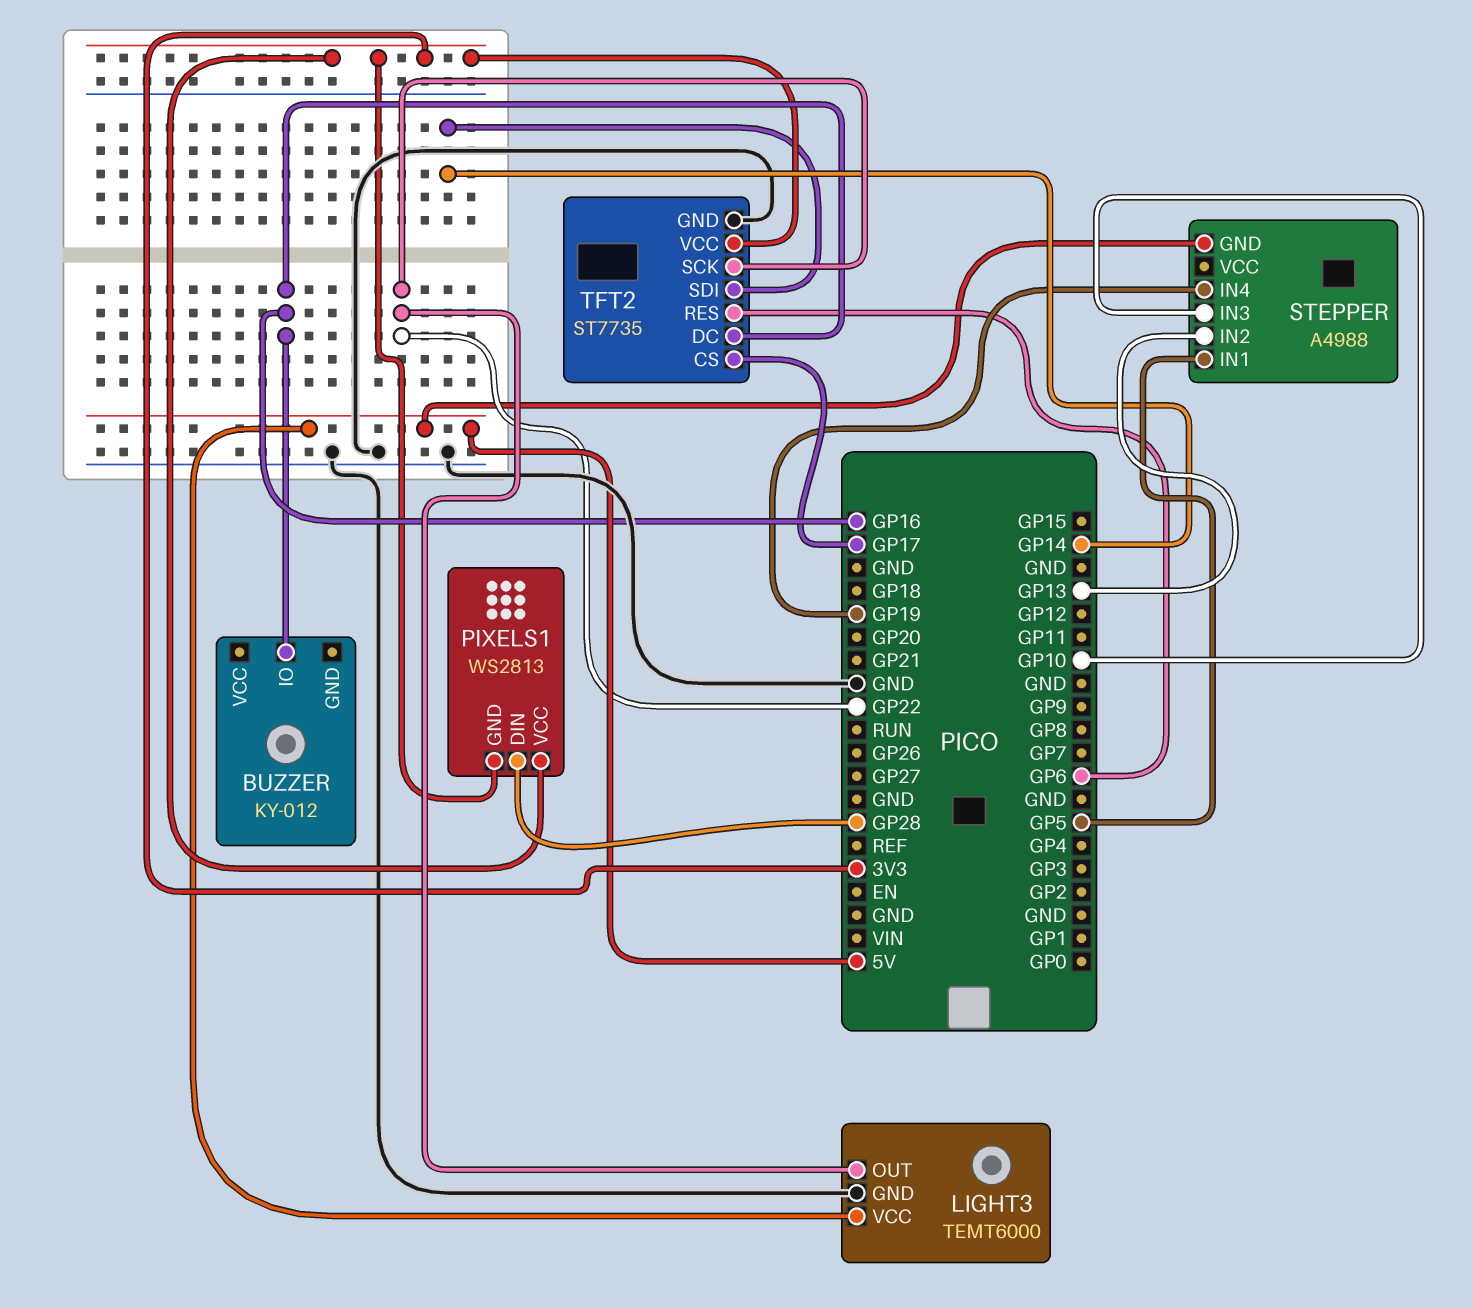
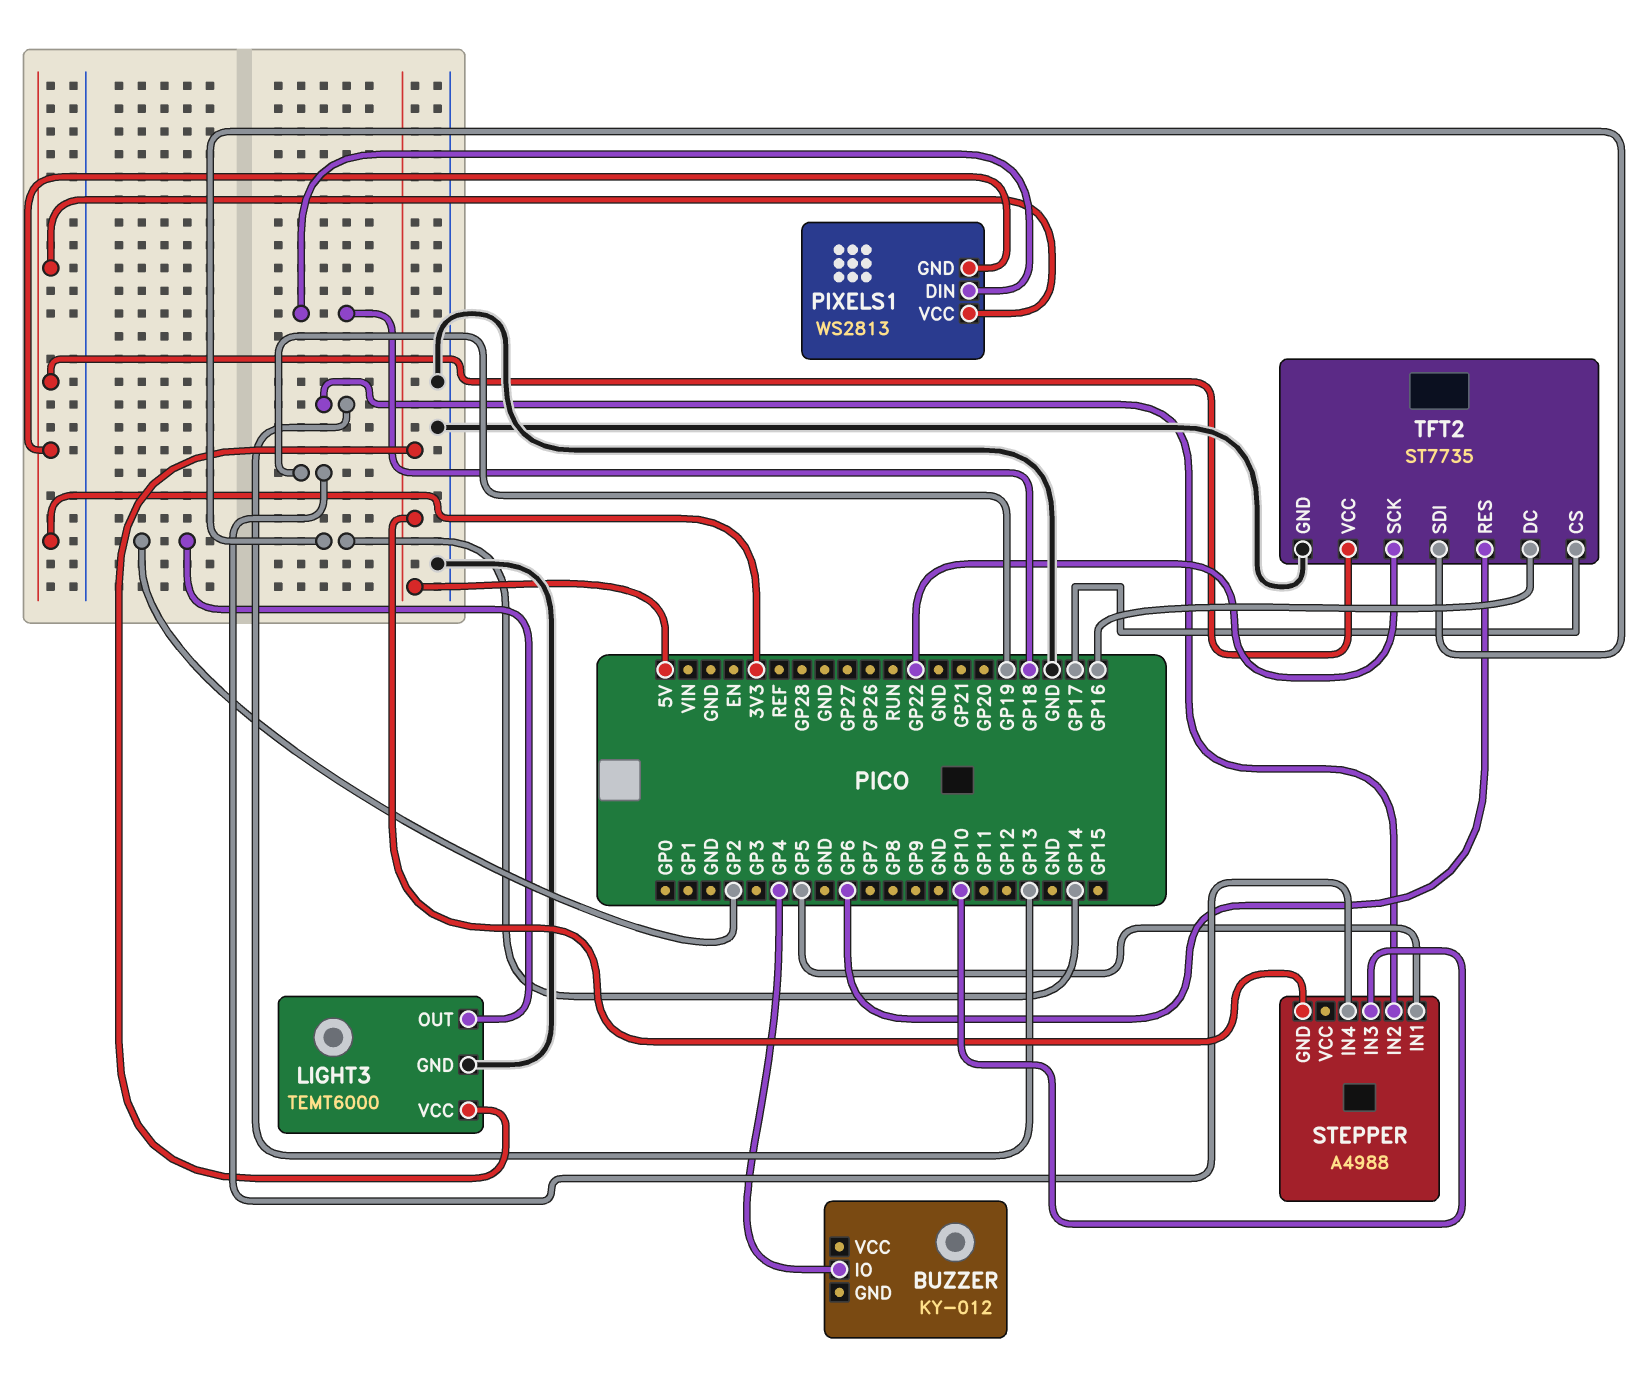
BUZZER pin IO: GP16 -> GP4
LIGHT3 pin OUT: GP22 -> GP2
PIXELS1 pin DIN: GP28 -> GP18

